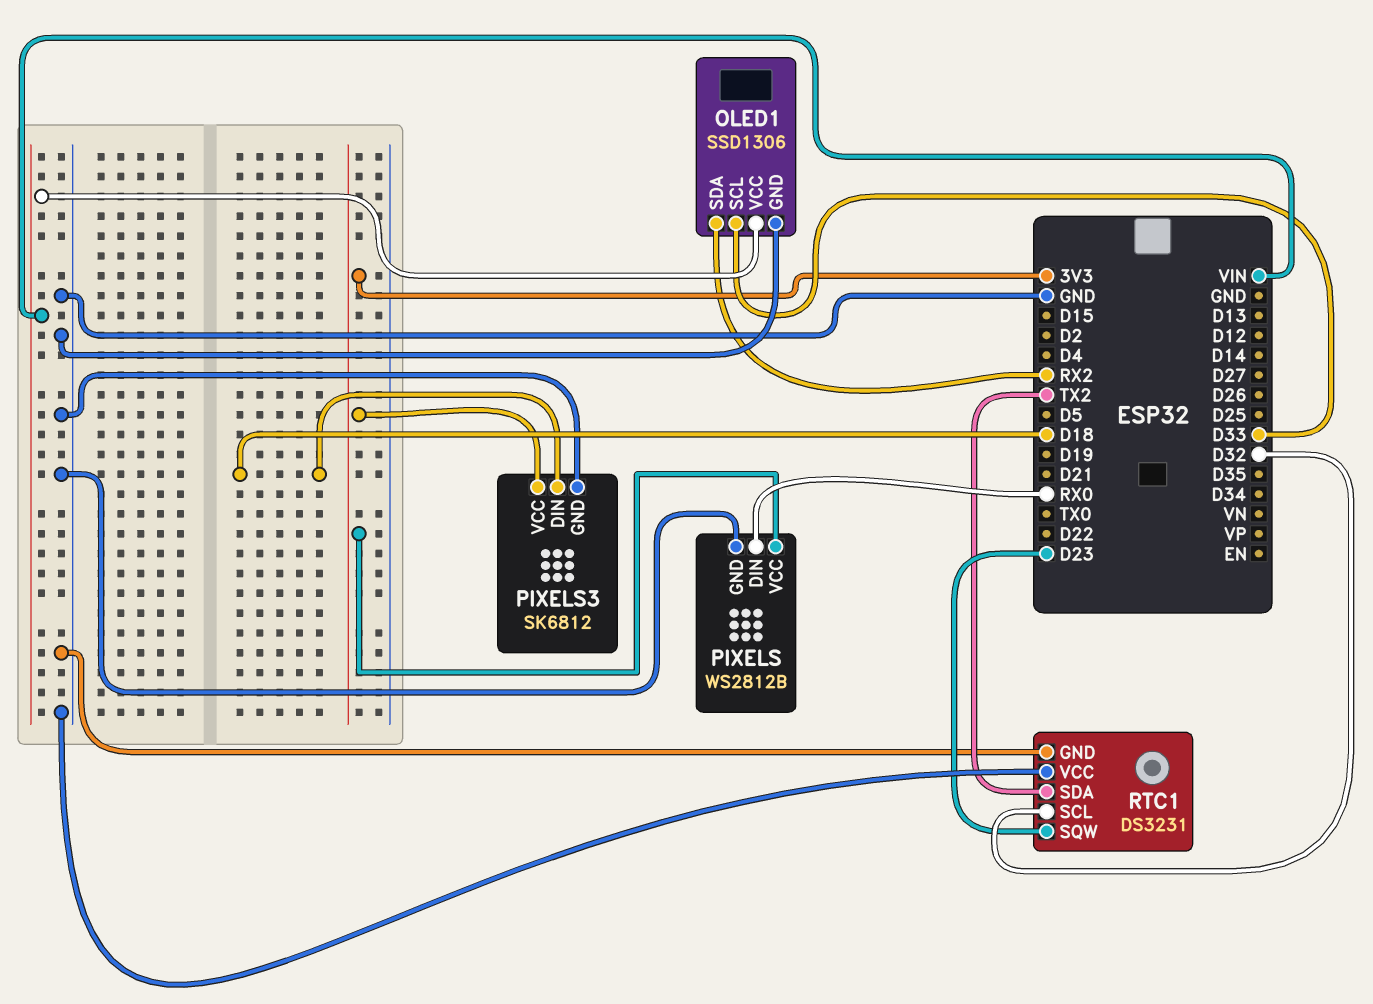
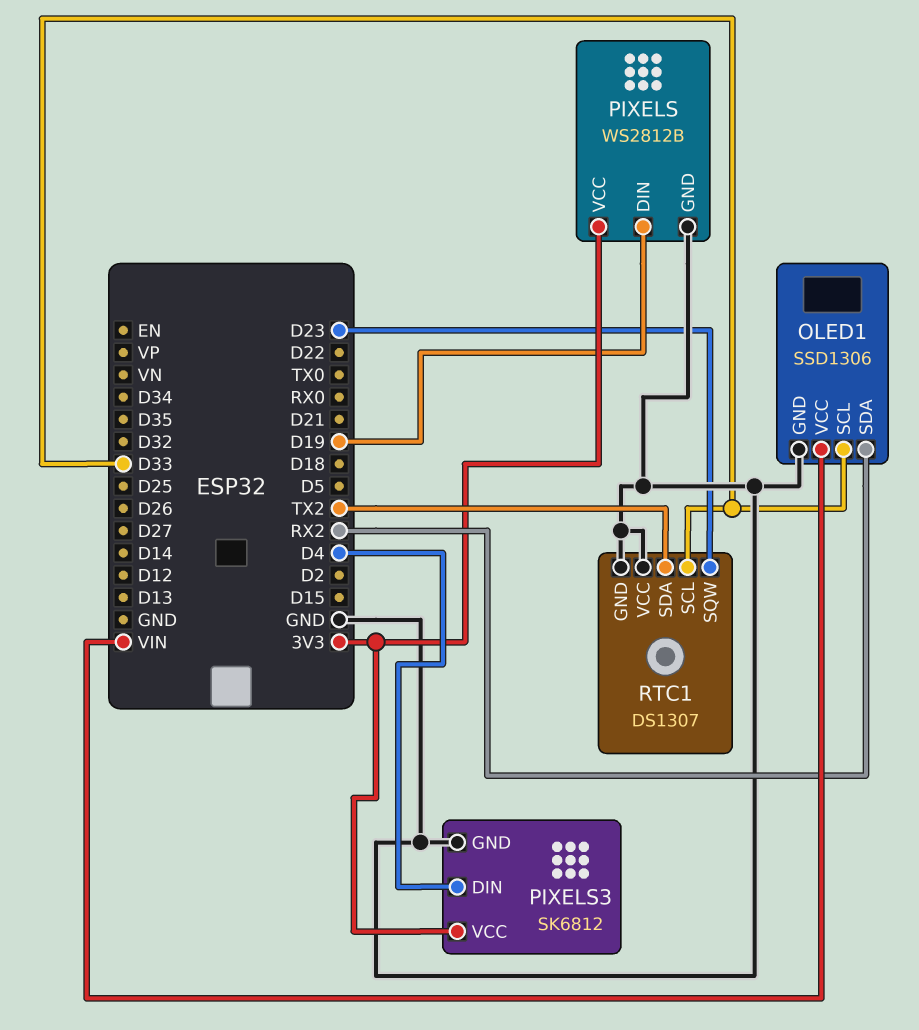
PIXELS pin DIN: RX0 -> D19
PIXELS3 pin DIN: D18 -> D4
RTC1: DS3231 -> DS1307
RTC1 pin SCL: D32 -> D33

